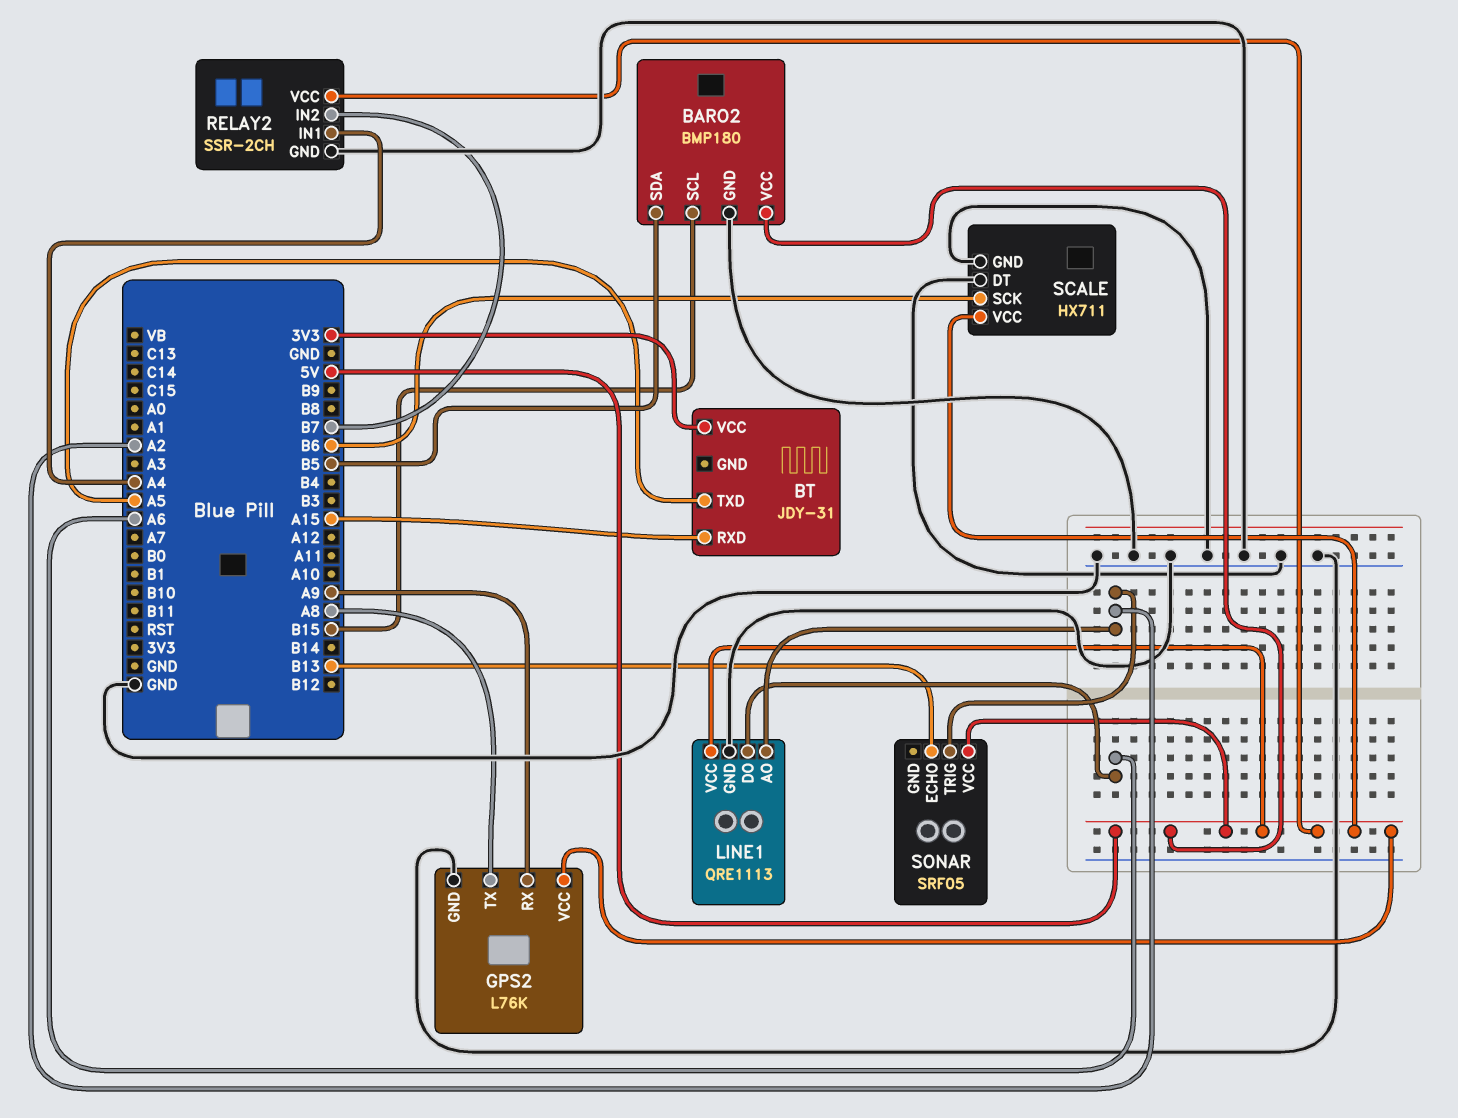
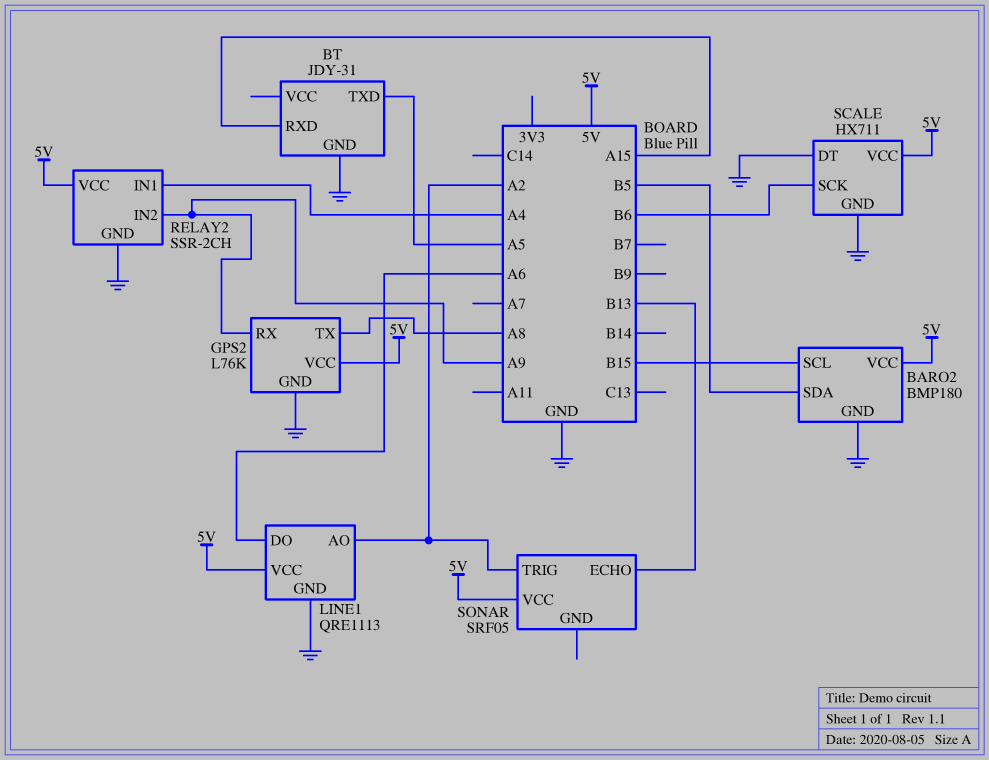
BT pin GND: none -> GND
BT pin VCC: 3V3 -> none
RELAY2 pin IN2: B7 -> A9

